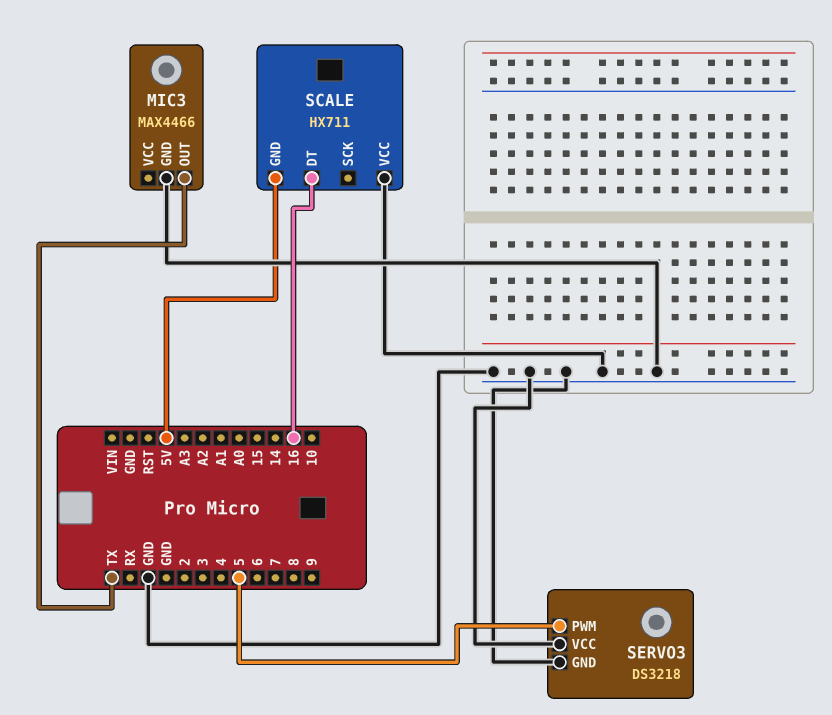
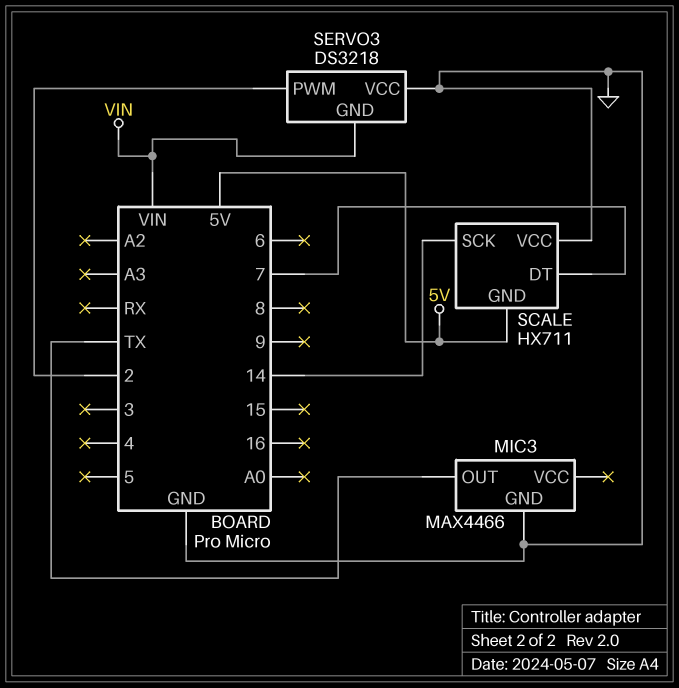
SCALE pin DT: 16 -> 7
SCALE pin SCK: none -> 14
SERVO3 pin GND: GND -> VIN
SERVO3 pin PWM: 5 -> 2

